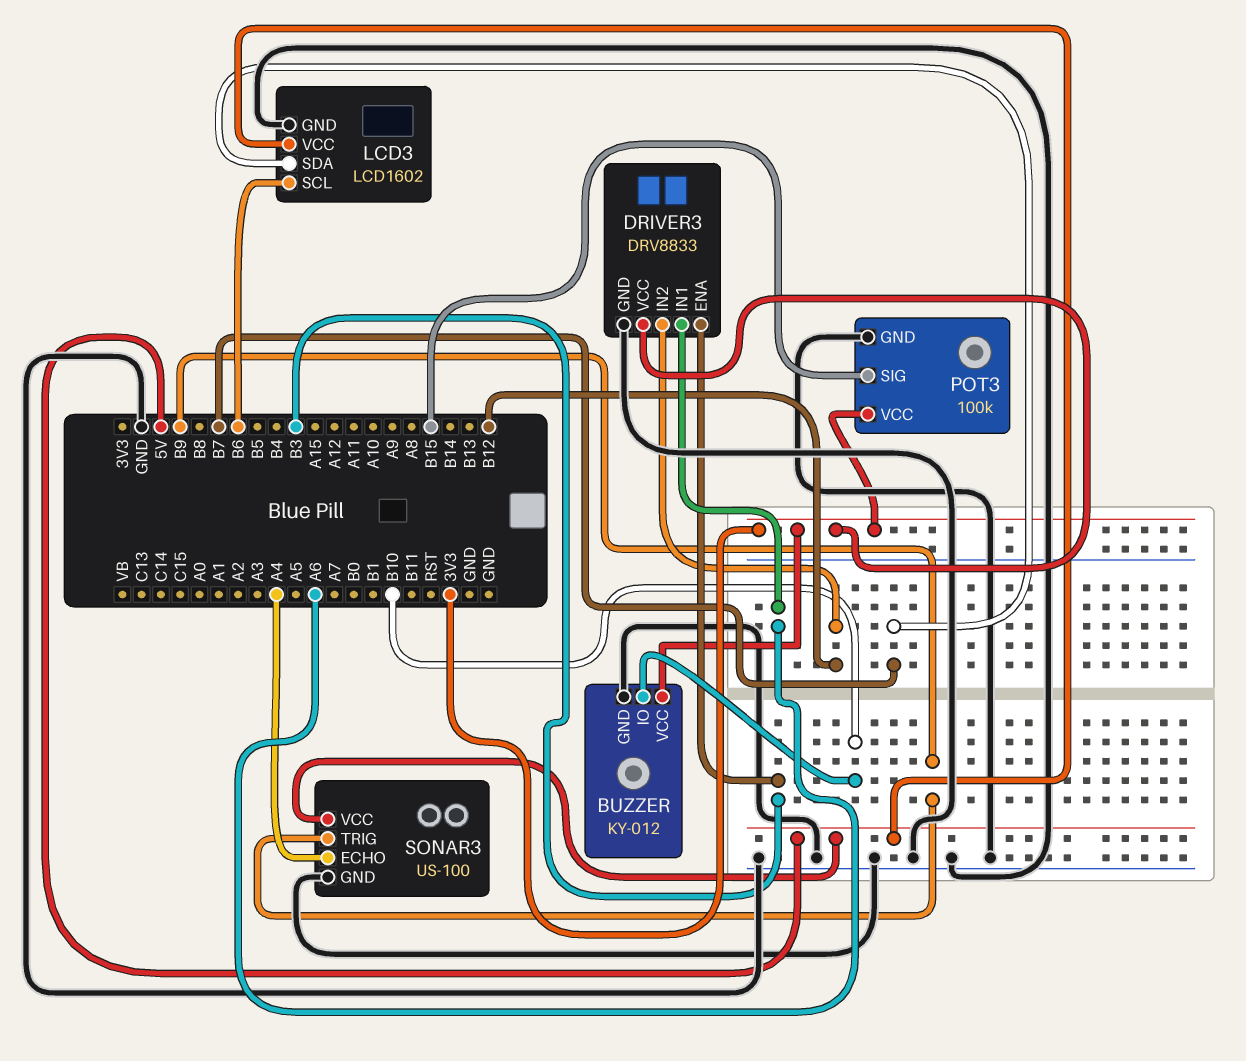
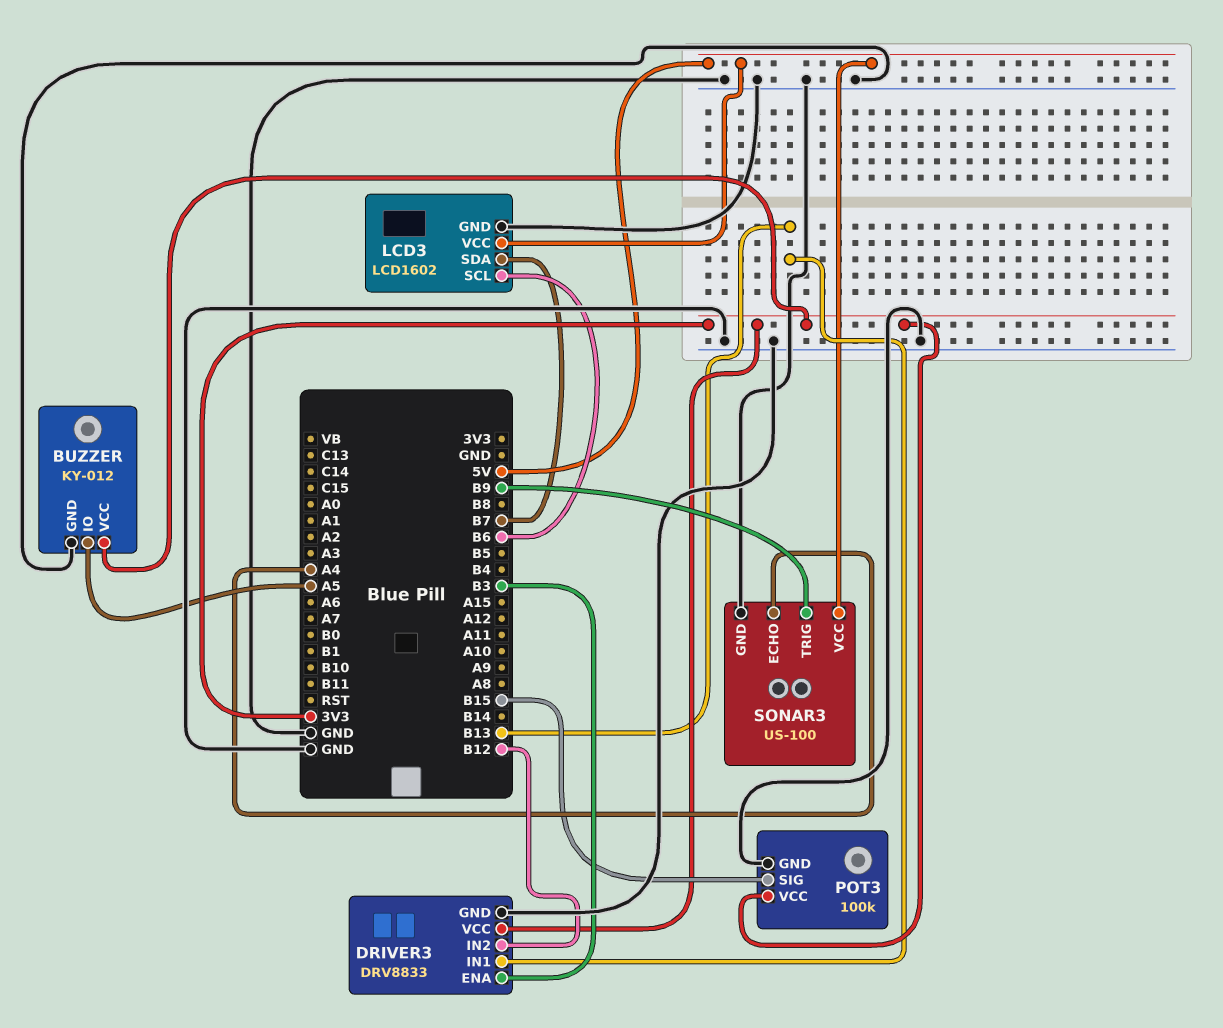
BUZZER pin IO: B10 -> A5
DRIVER3 pin IN1: A6 -> B13

